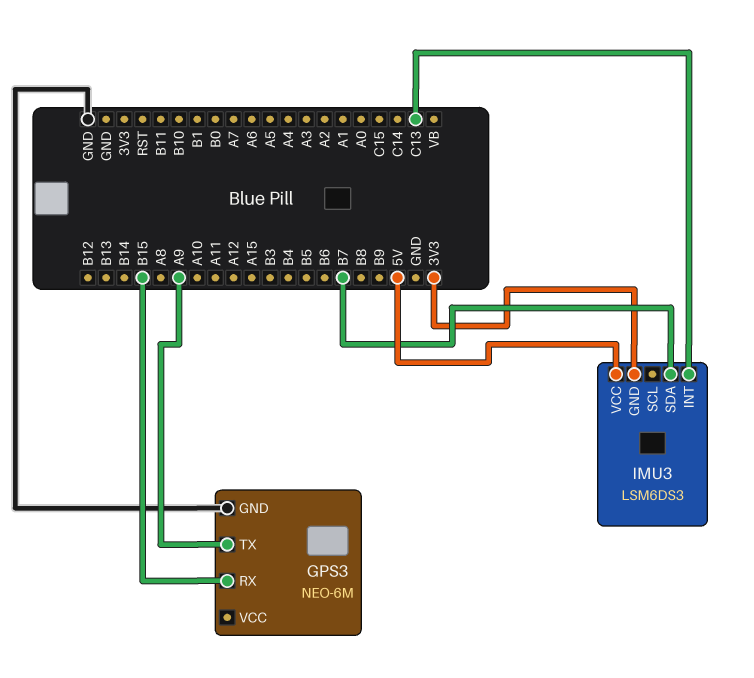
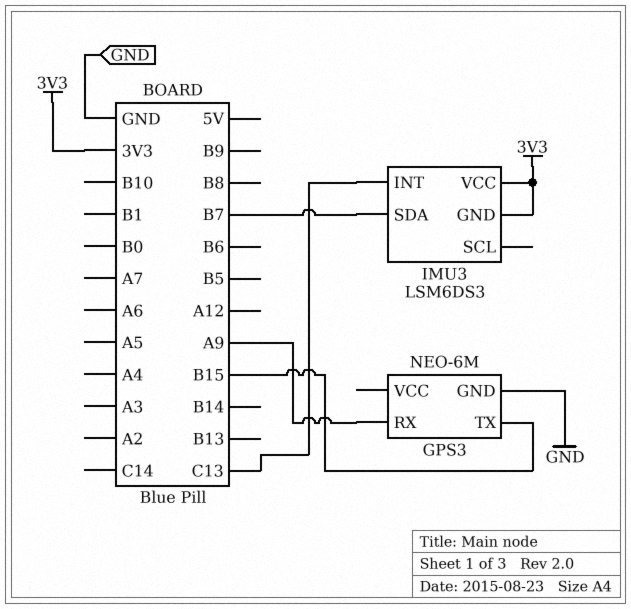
GPS3 pin RX: B15 -> A9
GPS3 pin TX: A9 -> B15
IMU3 pin VCC: 5V -> 3V3

